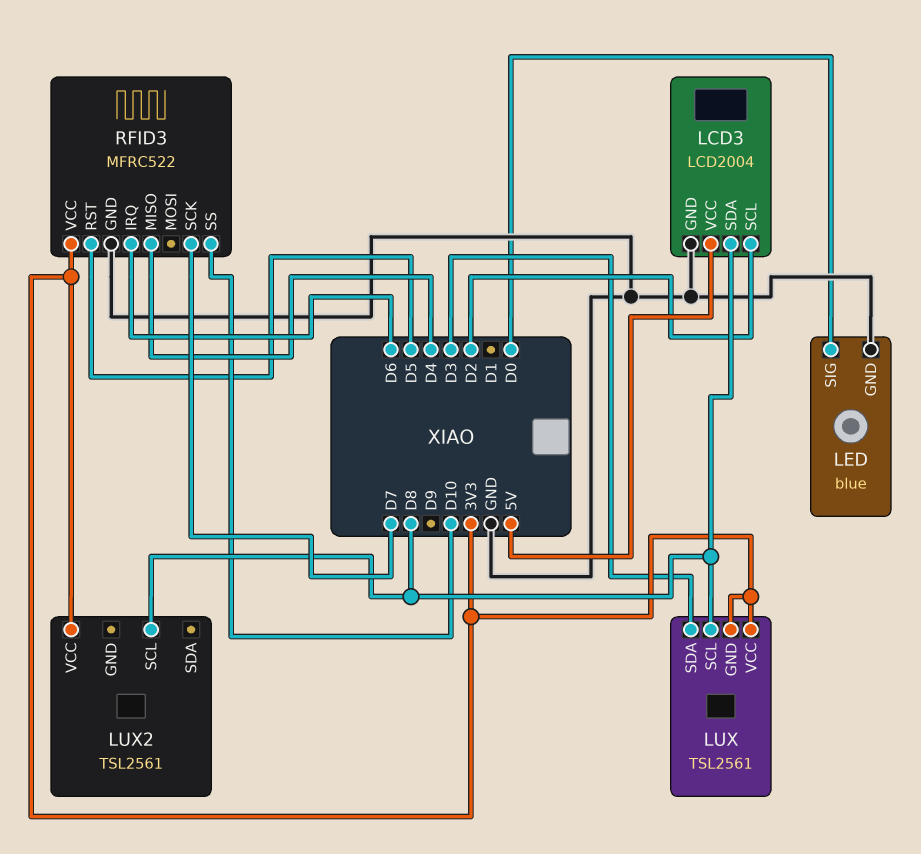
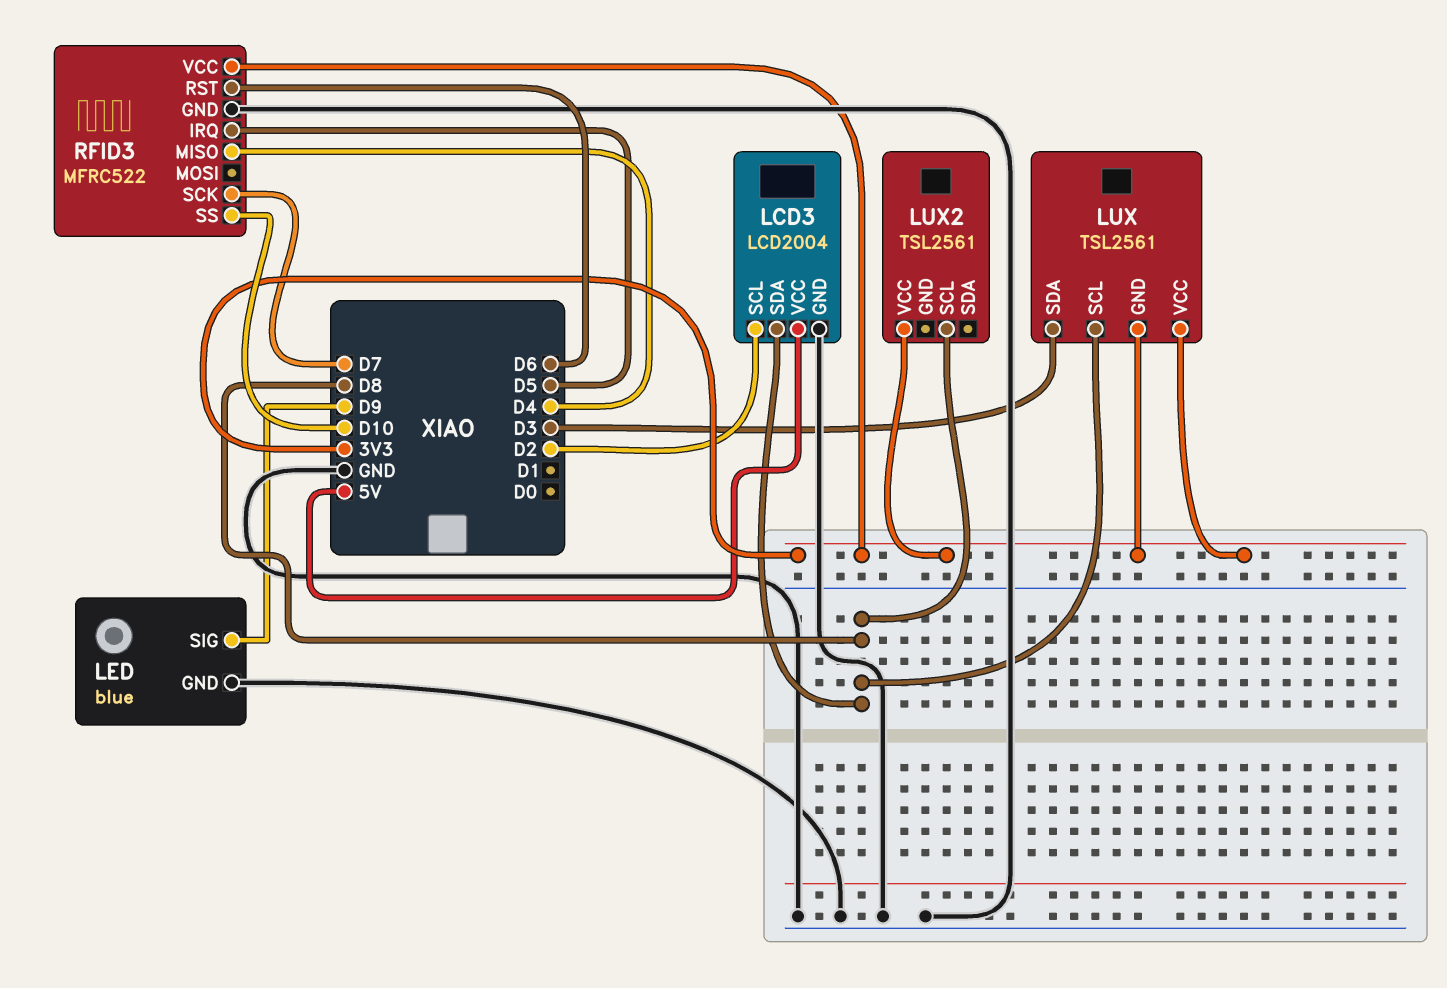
LED pin SIG: D0 -> D9
RFID3 pin IRQ: D6 -> D5
RFID3 pin RST: D5 -> D6

